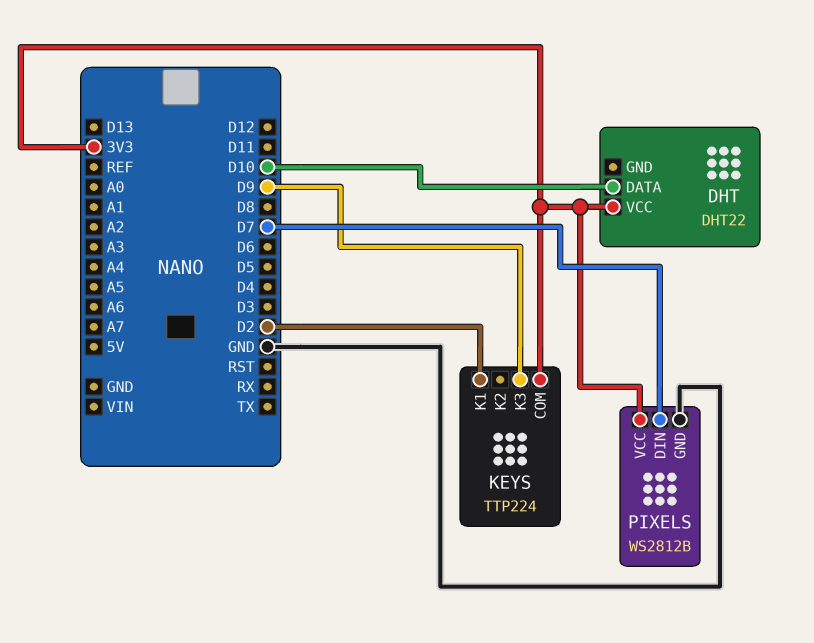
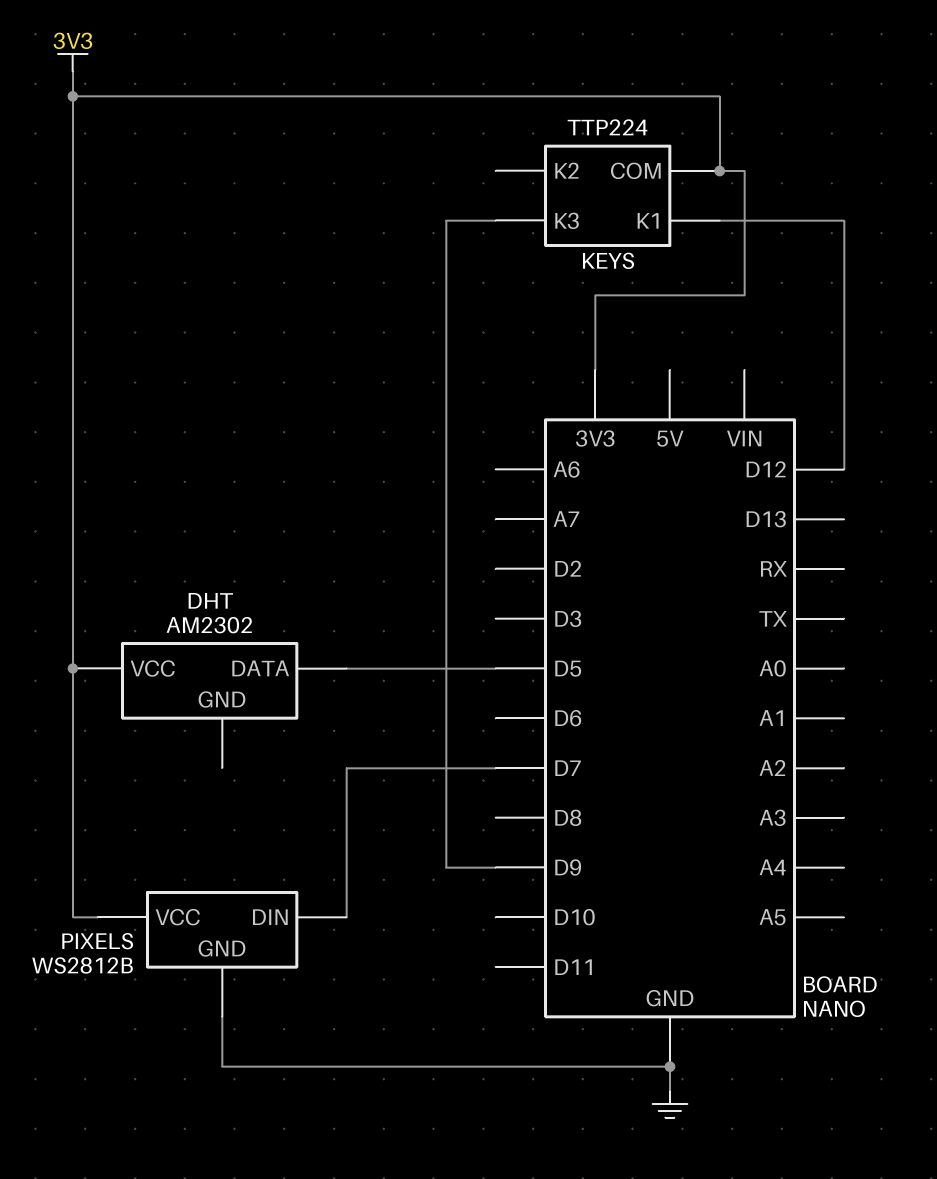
DHT: DHT22 -> AM2302
DHT pin DATA: D10 -> D5
KEYS pin K1: D2 -> D12

